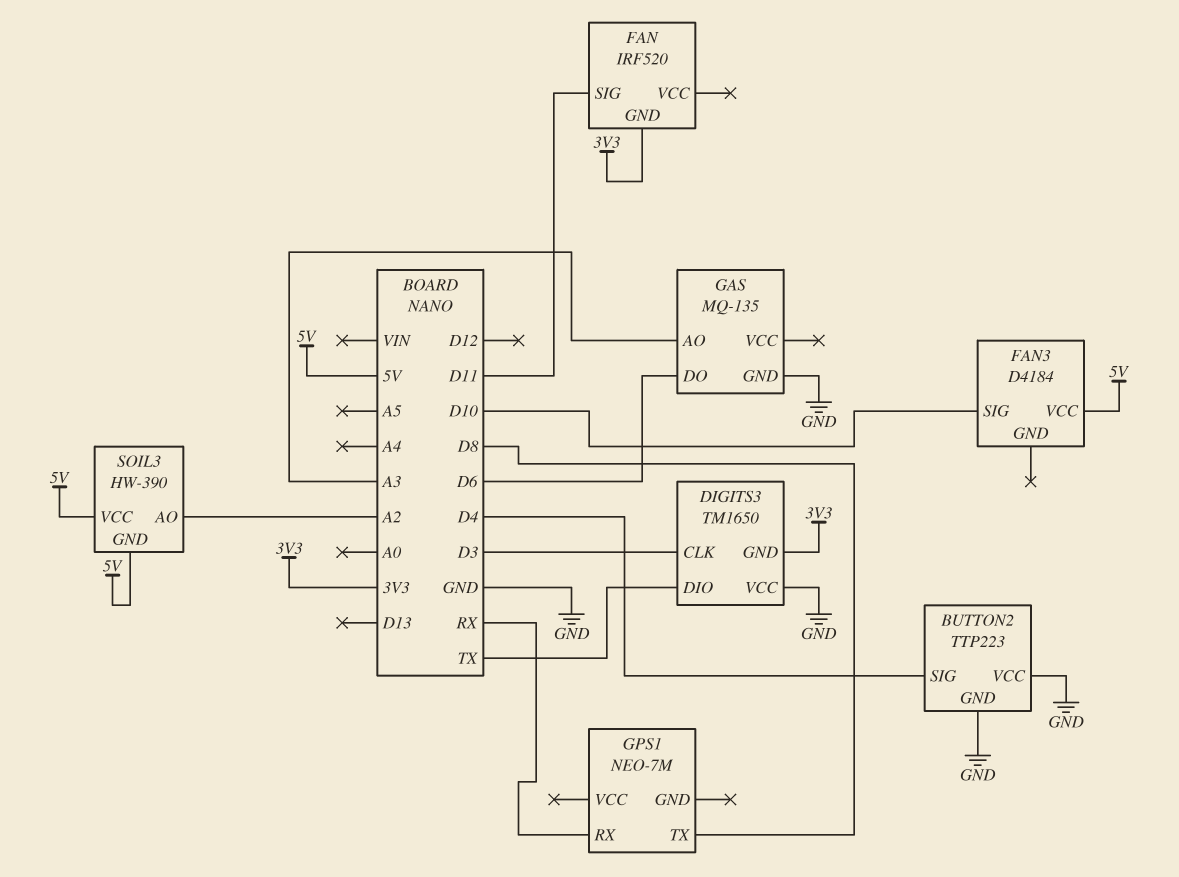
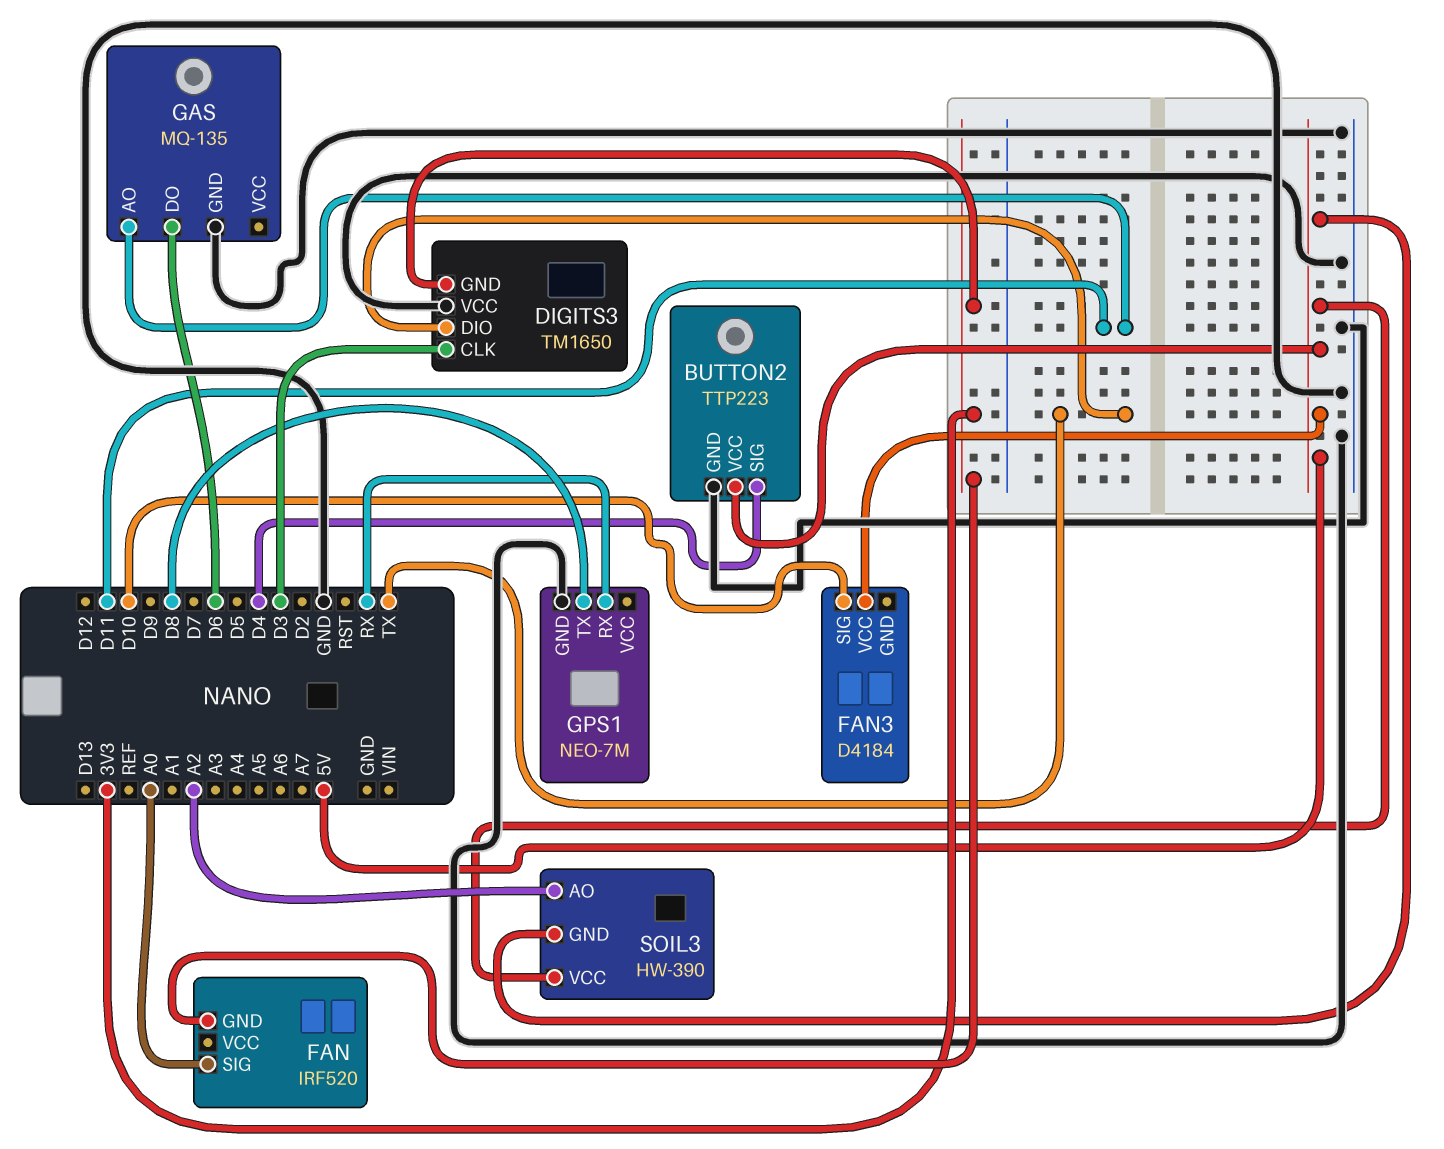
BUTTON2 pin VCC: GND -> 5V
FAN pin SIG: D11 -> A0
GAS pin AO: A3 -> D11
GPS1 pin GND: none -> GND

